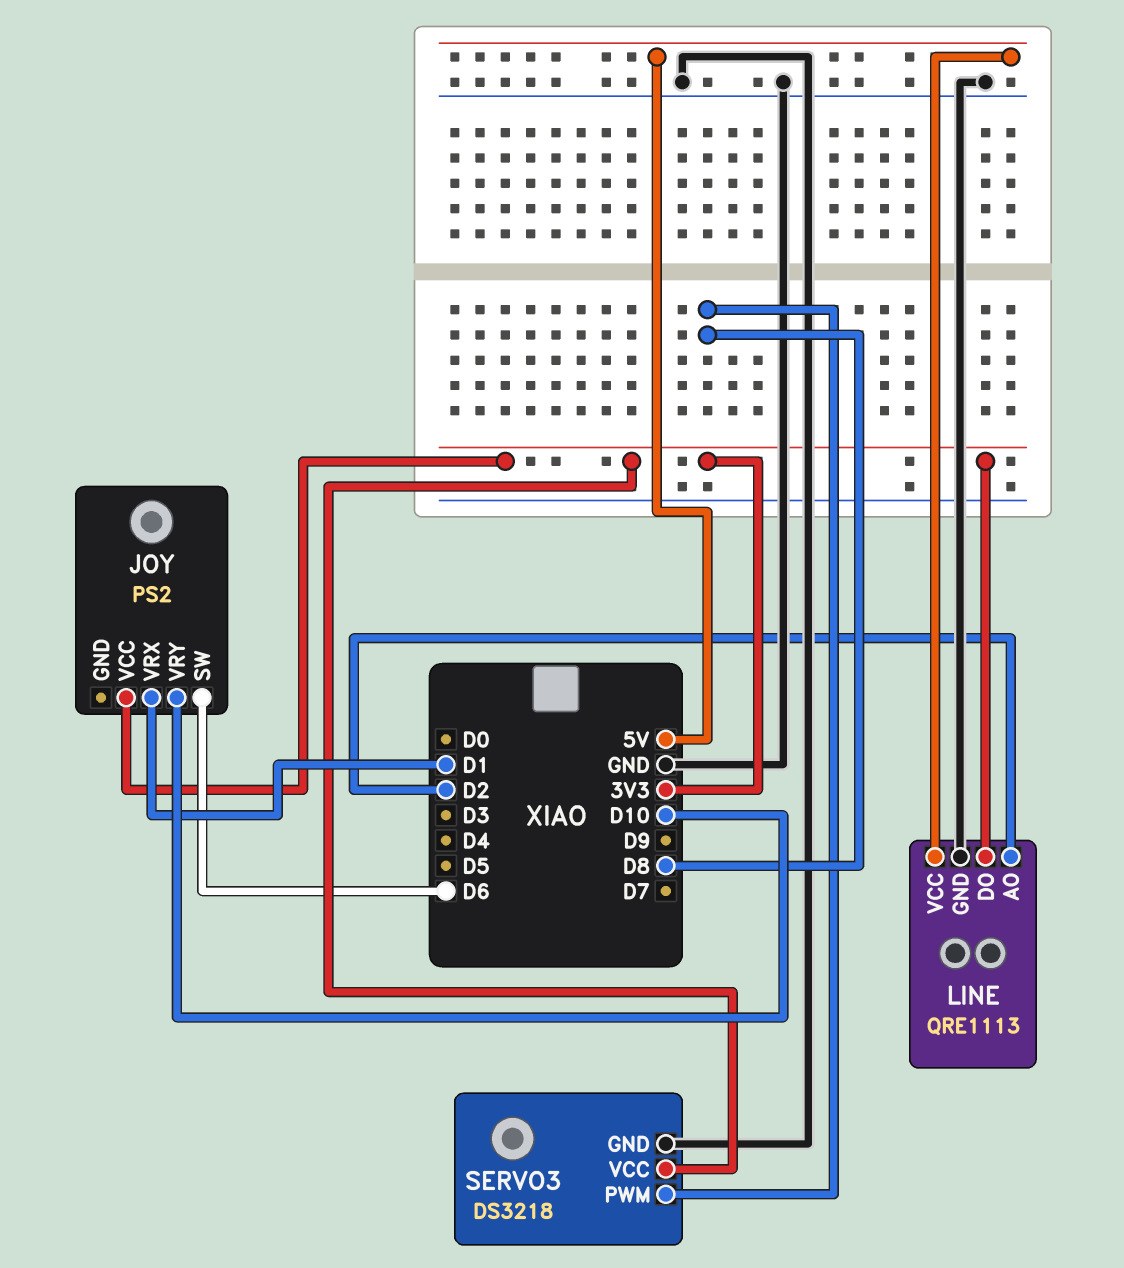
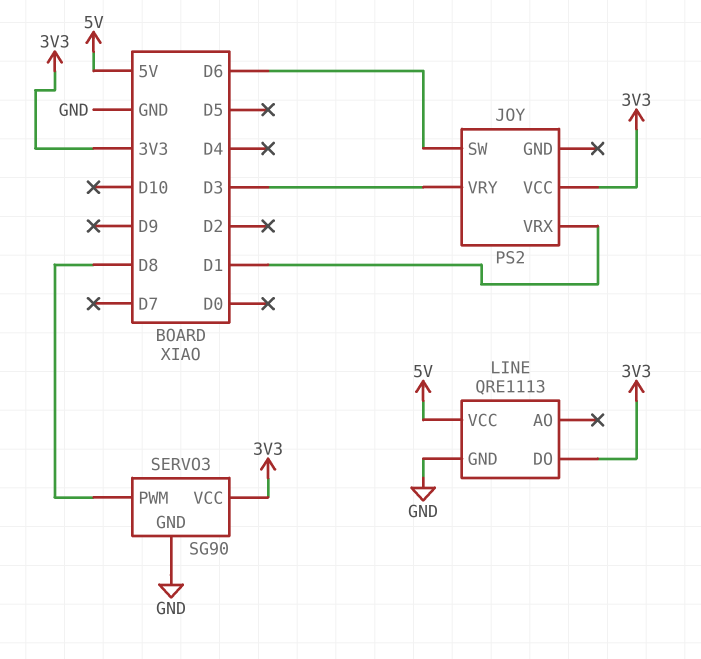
JOY pin VRY: D10 -> D3
LINE pin AO: D2 -> none
SERVO3: DS3218 -> SG90

